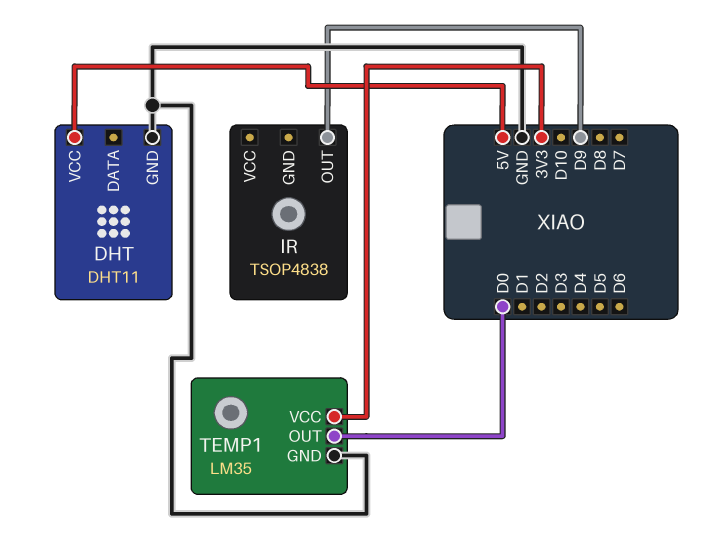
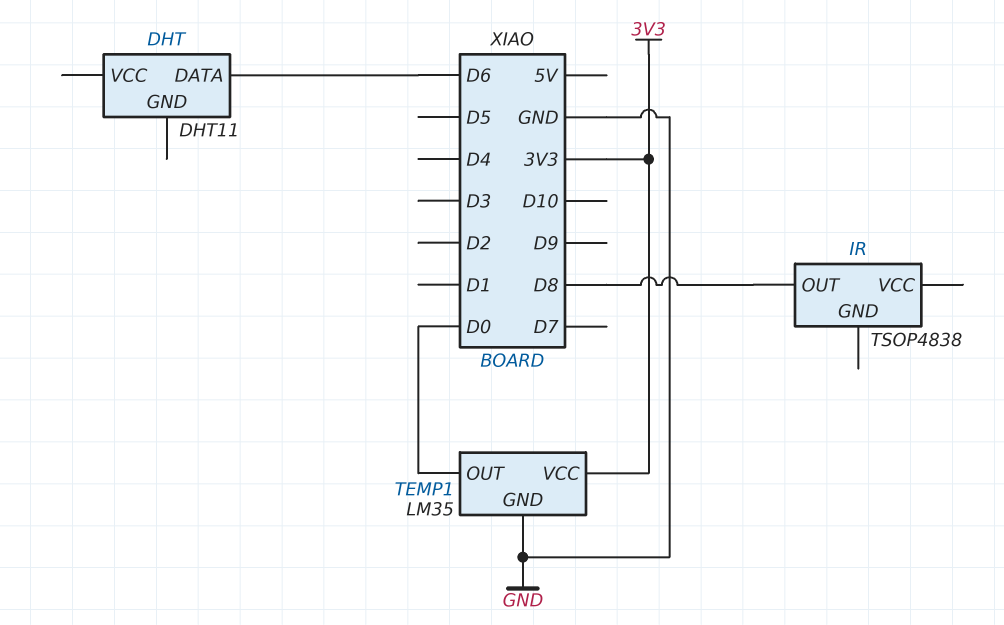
DHT pin DATA: none -> D6
DHT pin GND: GND -> none
DHT pin VCC: 5V -> none
IR pin OUT: D9 -> D8

